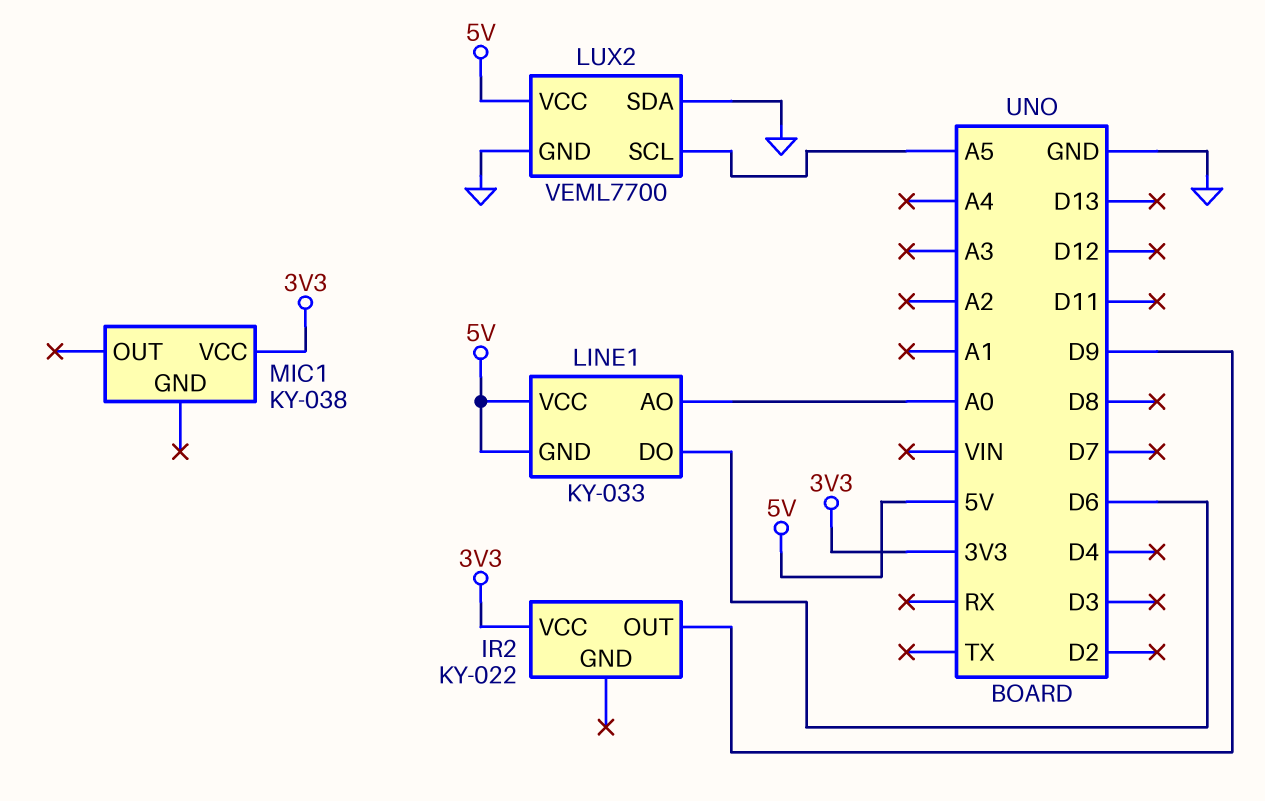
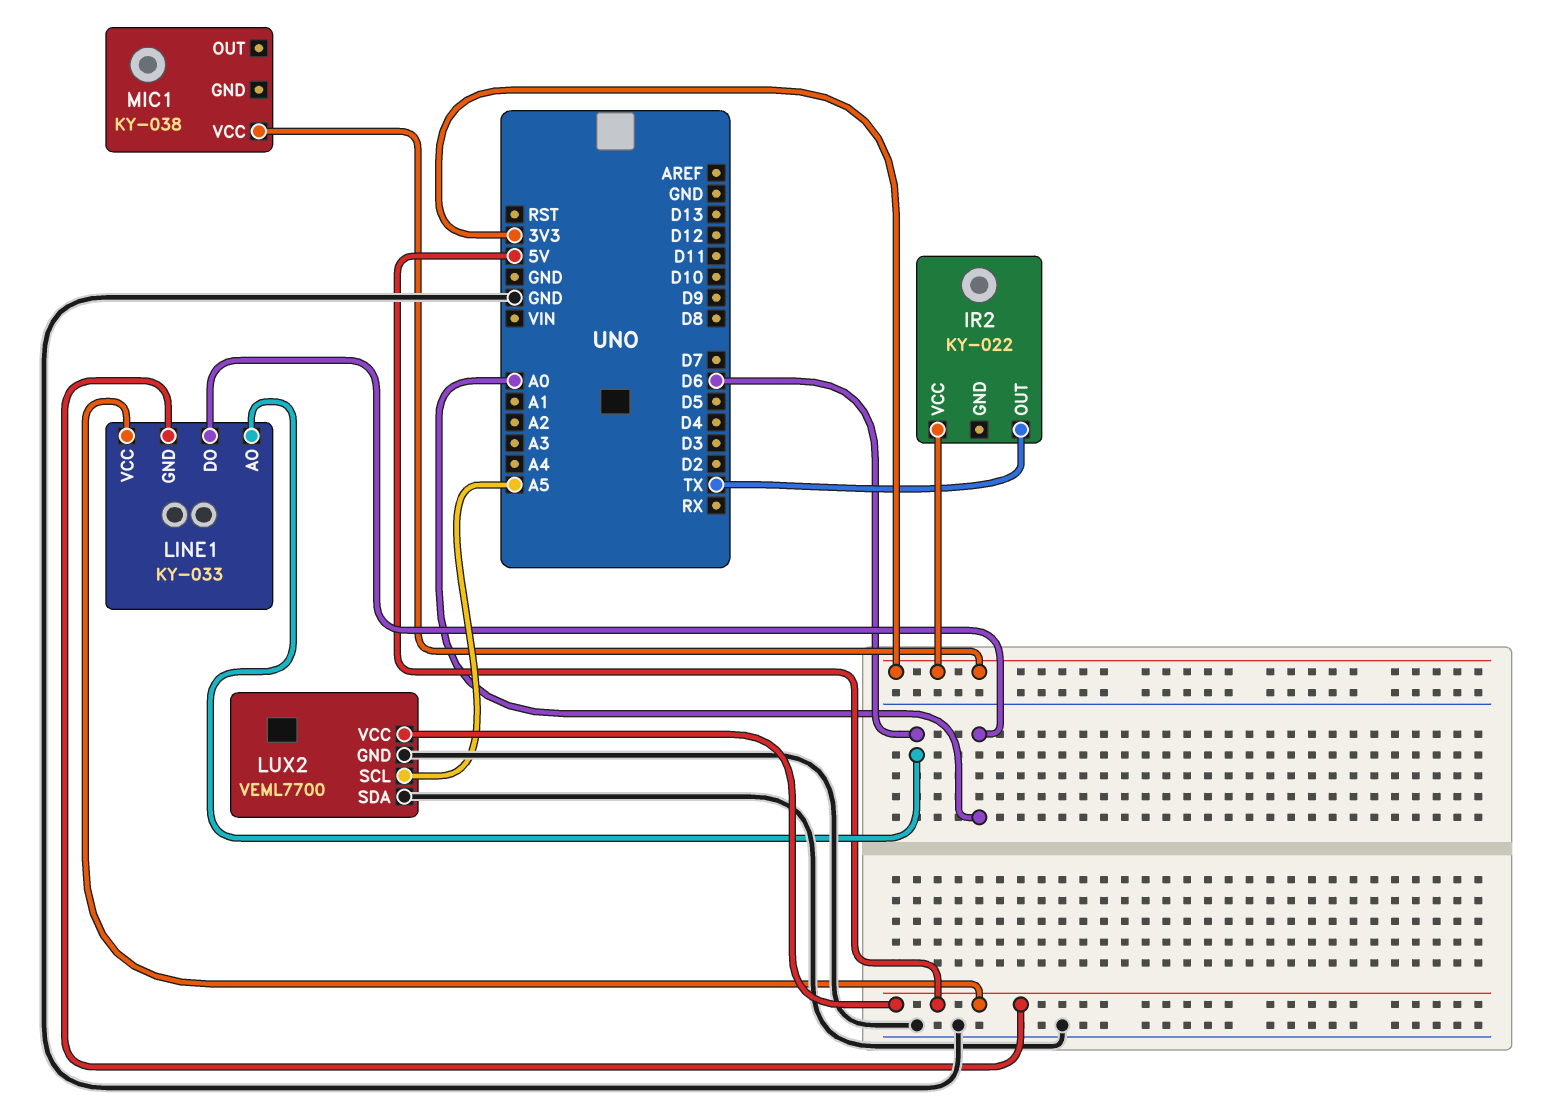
IR2 pin OUT: D9 -> TX
LINE1 pin AO: A0 -> D6
LINE1 pin DO: D6 -> A0

